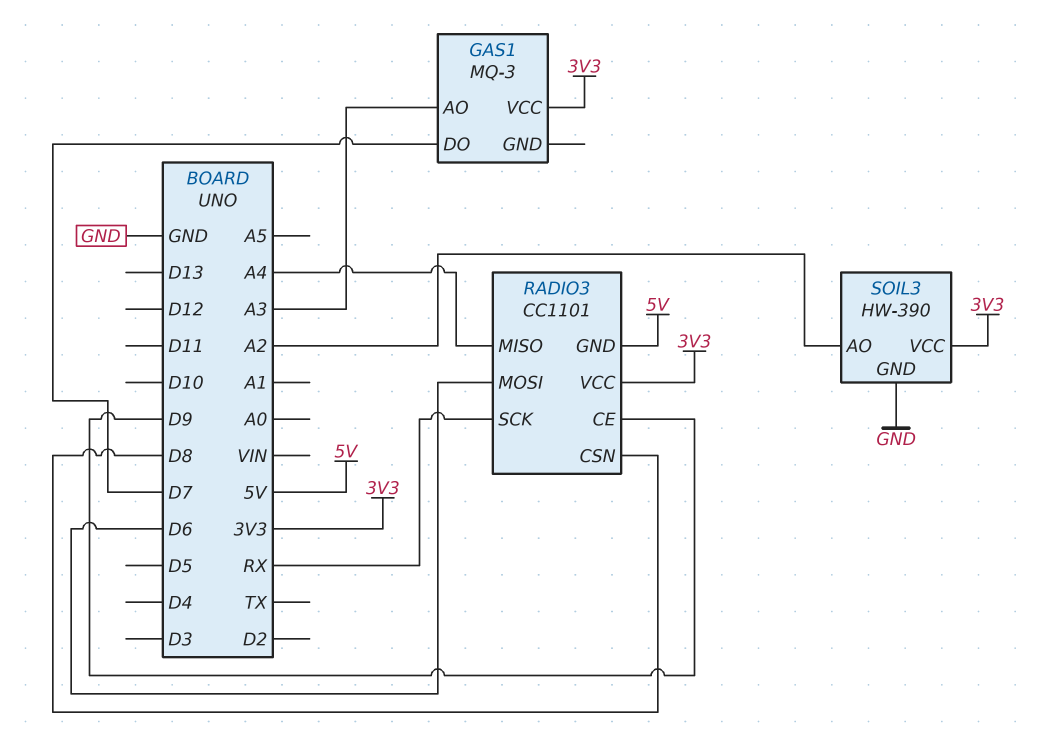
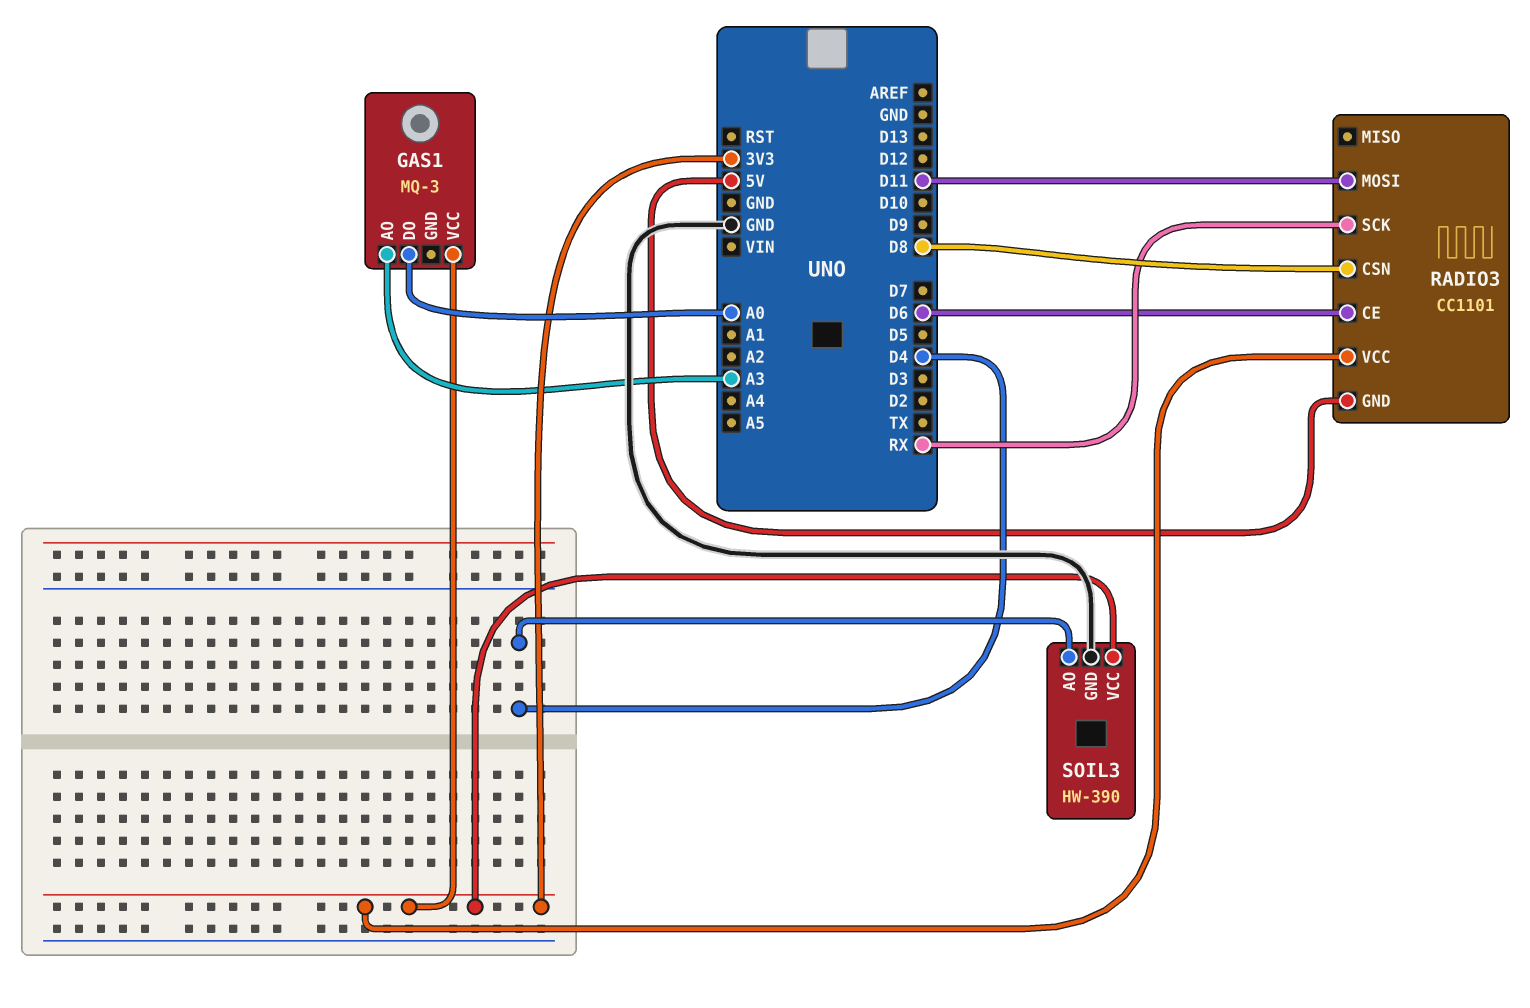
GAS1 pin DO: D7 -> A0
RADIO3 pin CE: D9 -> D6
RADIO3 pin MISO: A4 -> none
RADIO3 pin MOSI: D6 -> D11
SOIL3 pin AO: A2 -> D4

